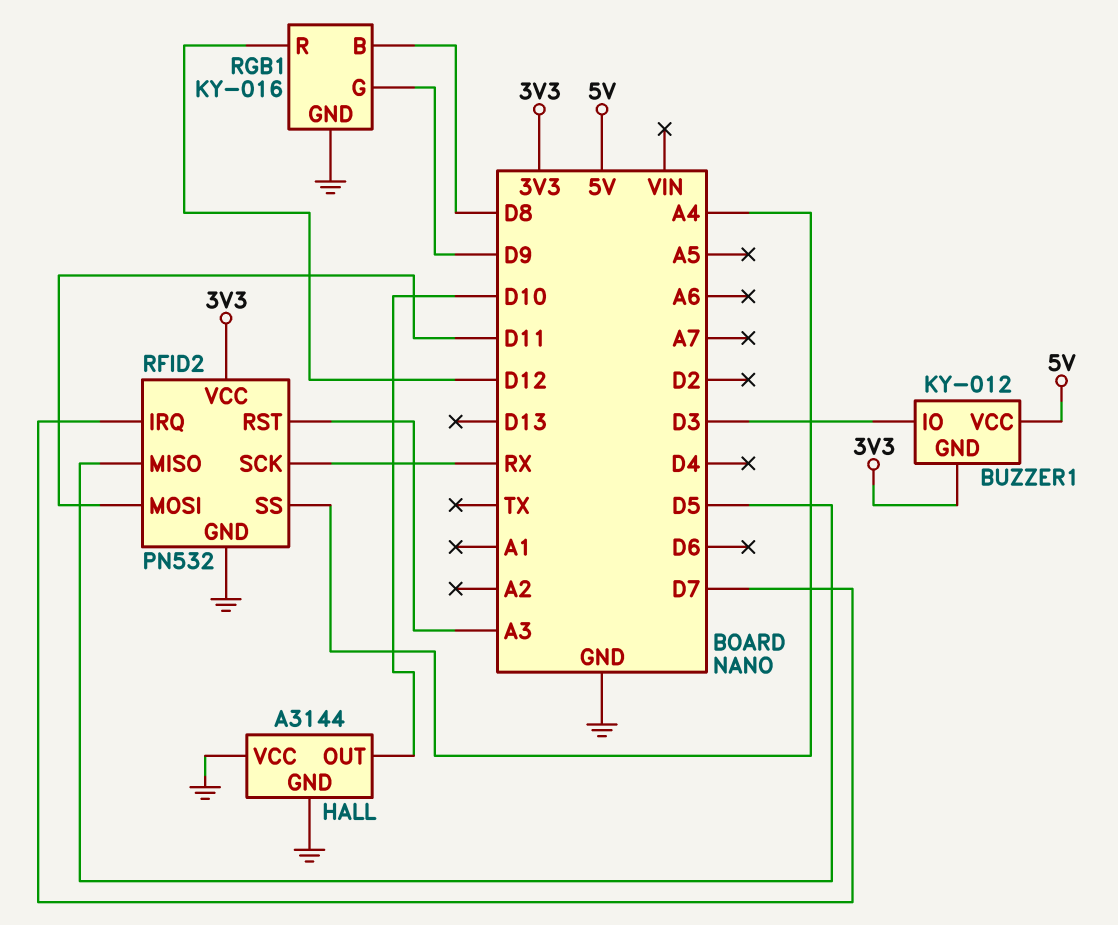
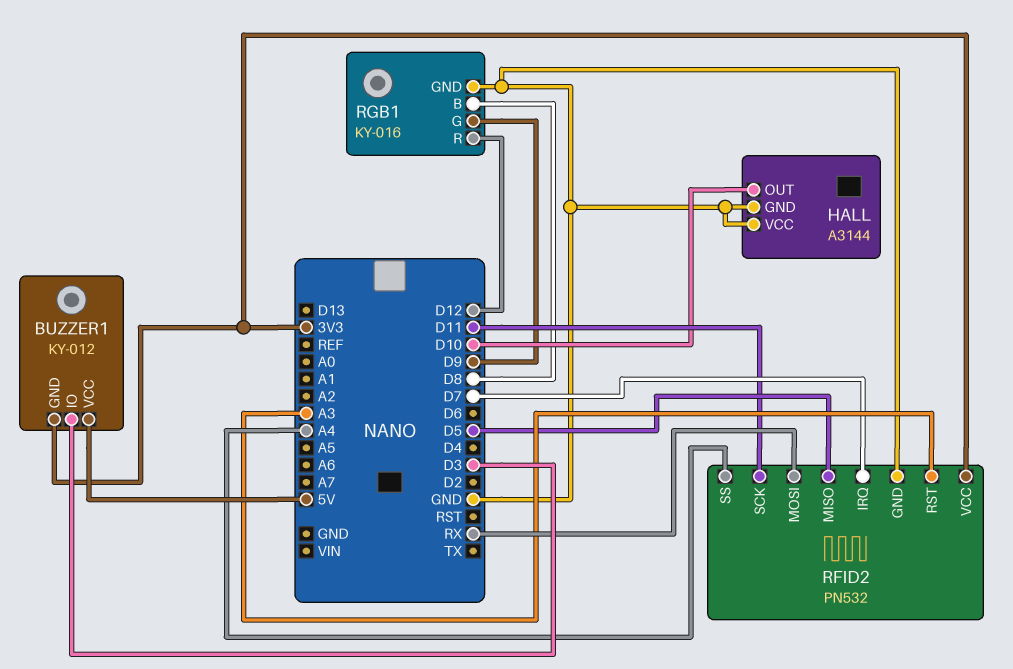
RFID2 pin MOSI: D11 -> RX
RFID2 pin SCK: RX -> D11

